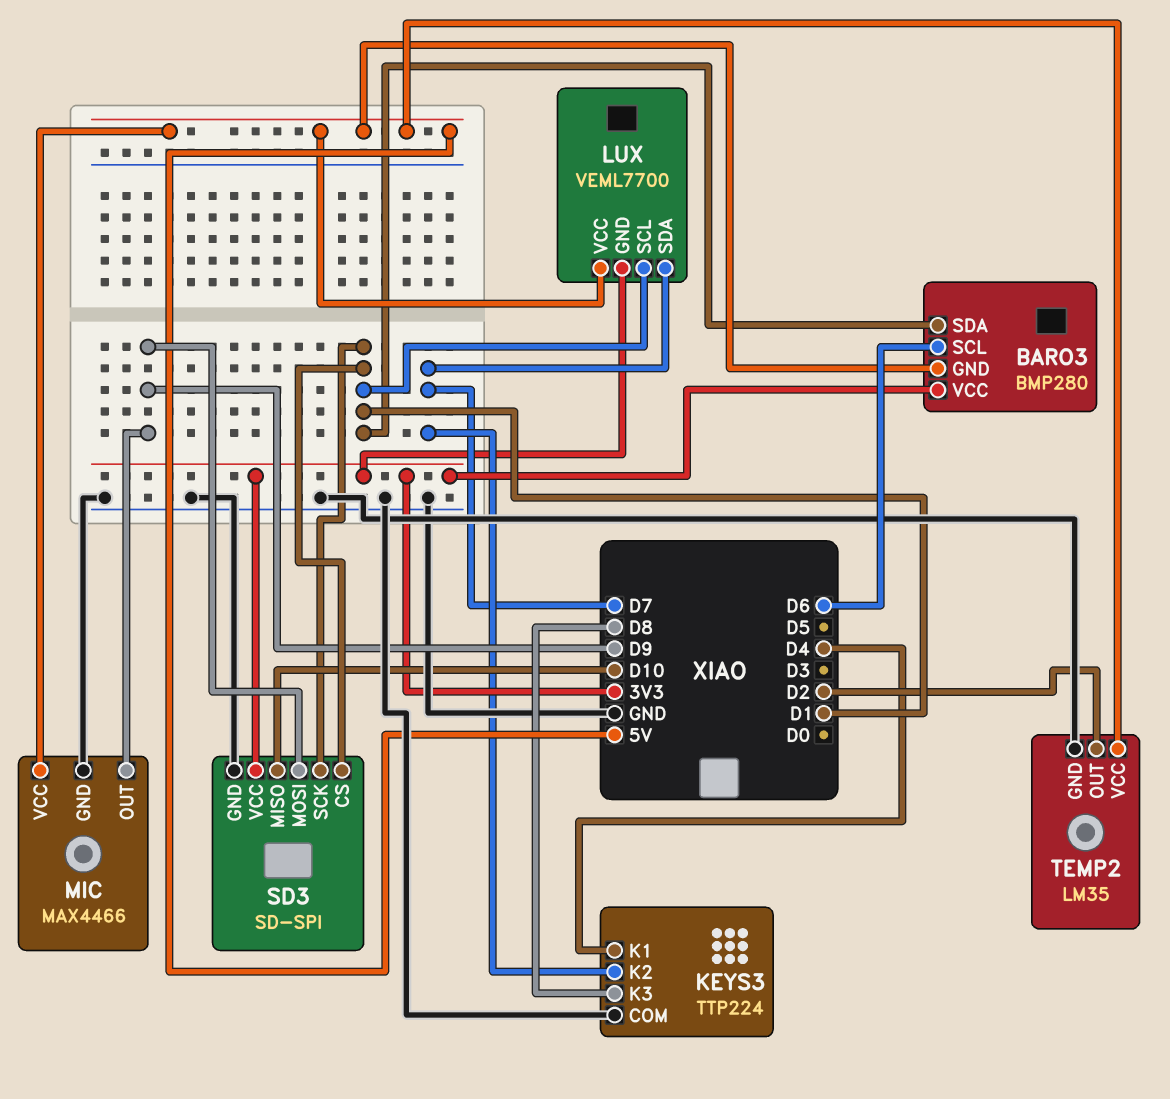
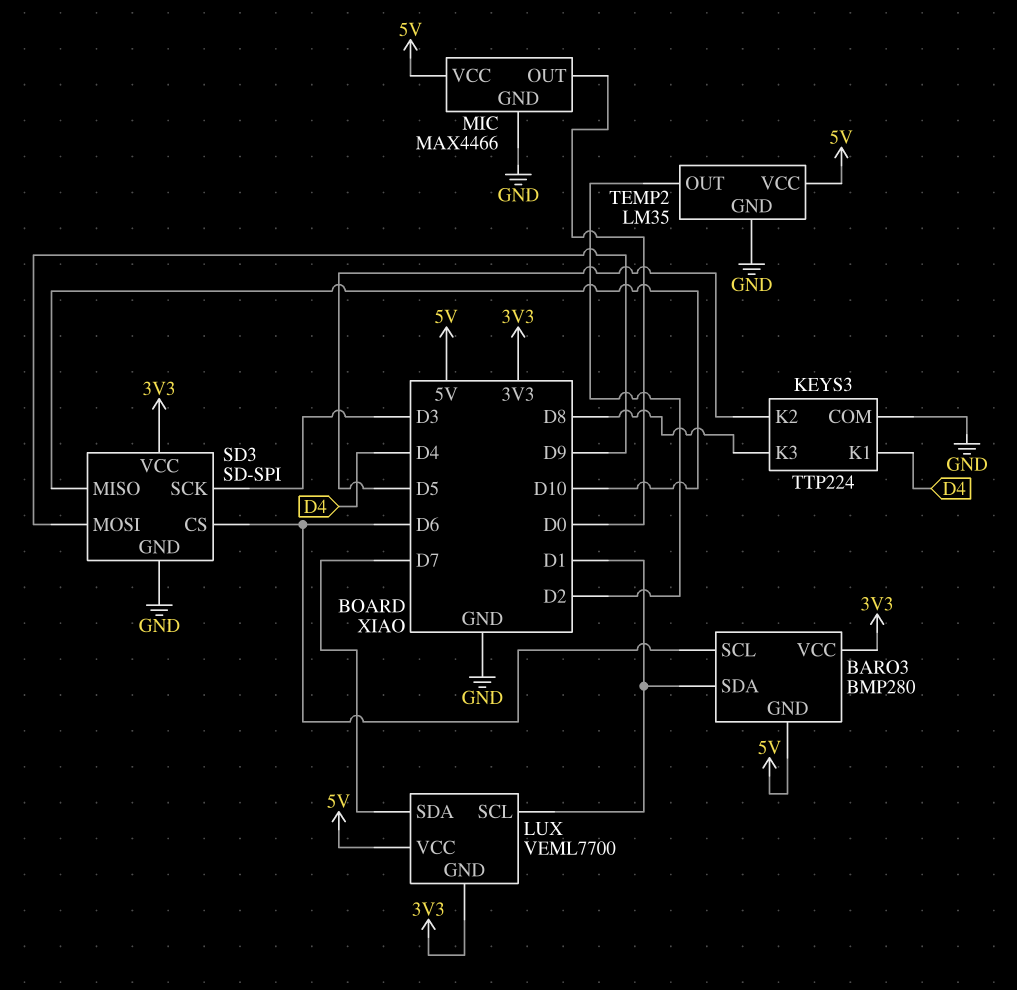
KEYS3 pin K2: D7 -> D5
MIC pin OUT: D9 -> D0
SD3 pin CS: D1 -> D6
SD3 pin SCK: D1 -> D3

